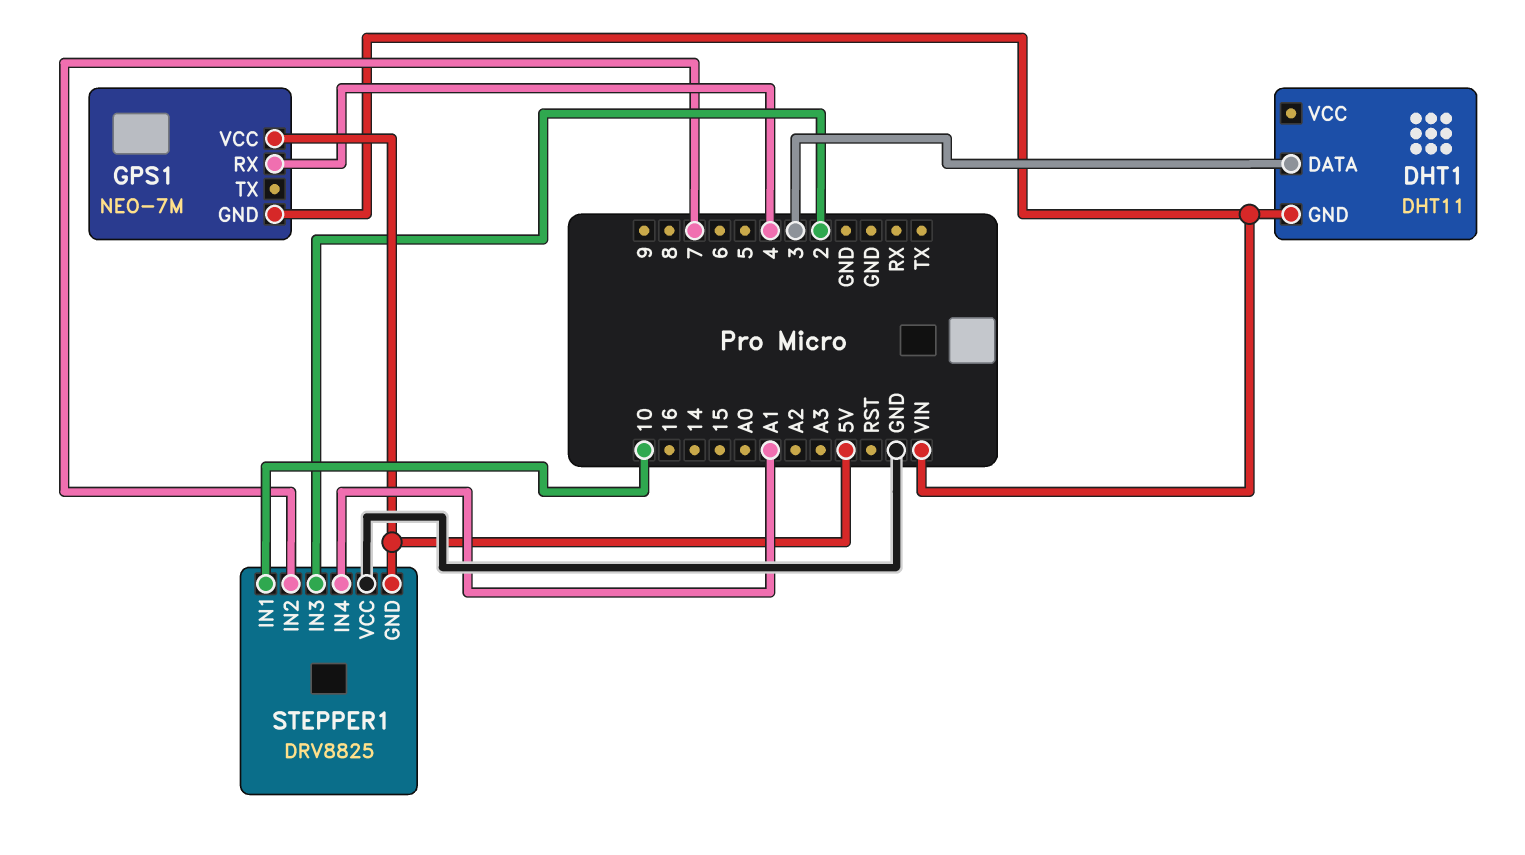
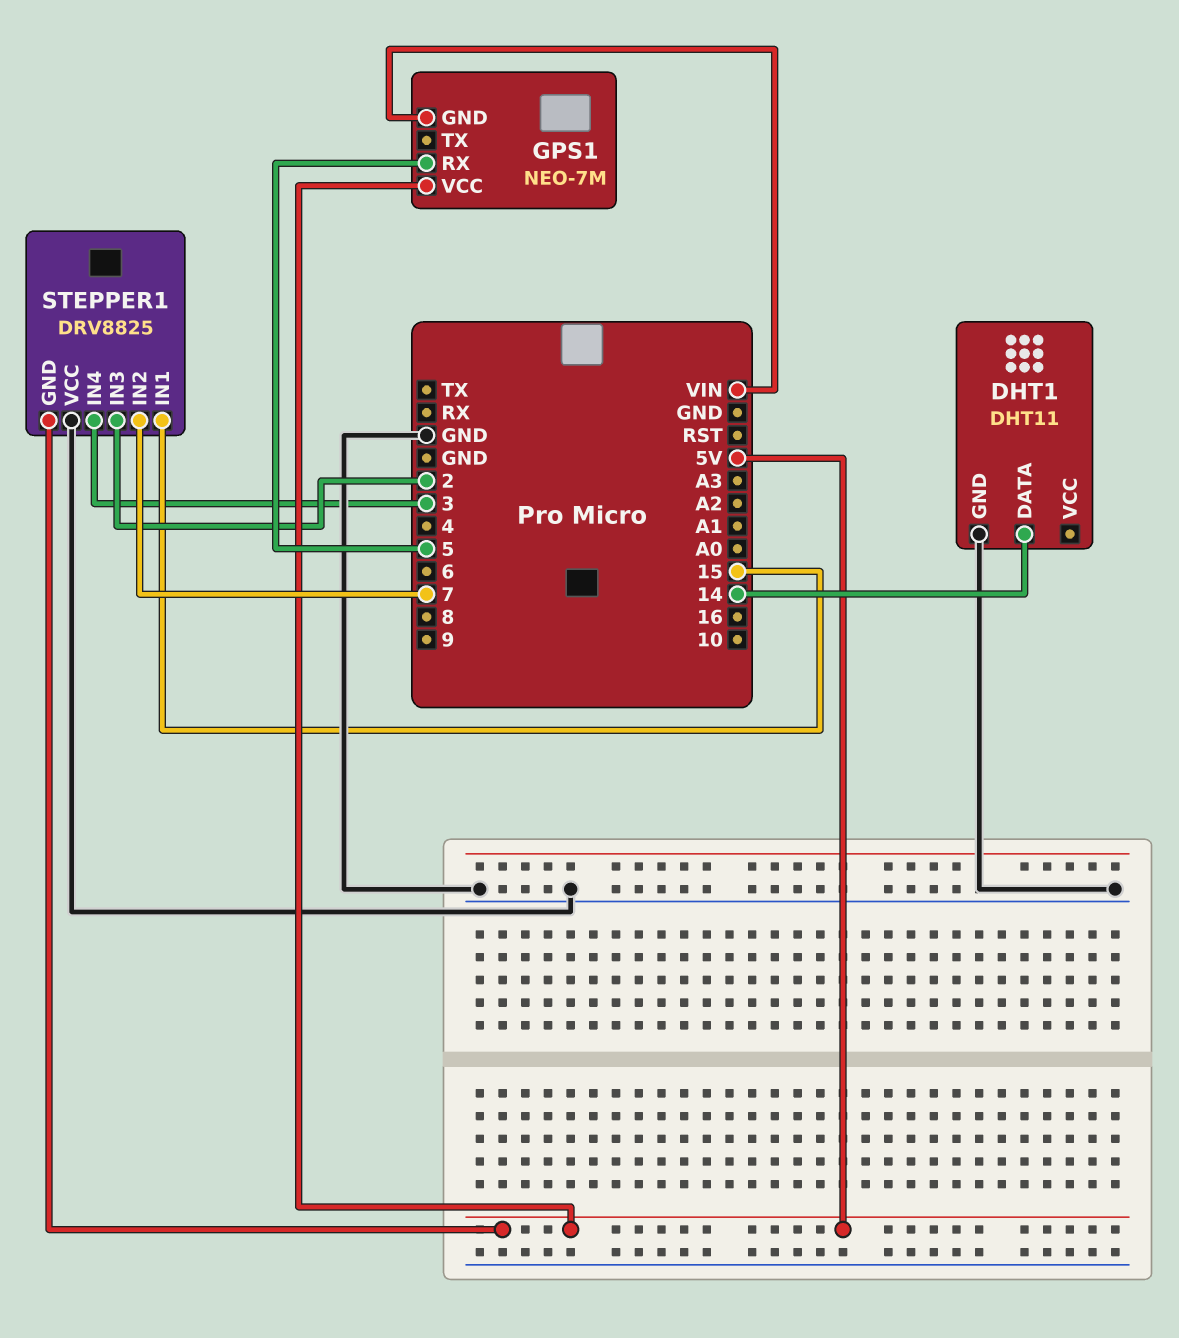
DHT1 pin DATA: 3 -> 14
DHT1 pin GND: VIN -> GND
GPS1 pin RX: 4 -> 5
STEPPER1 pin IN1: 10 -> 15
STEPPER1 pin IN4: A1 -> 3

